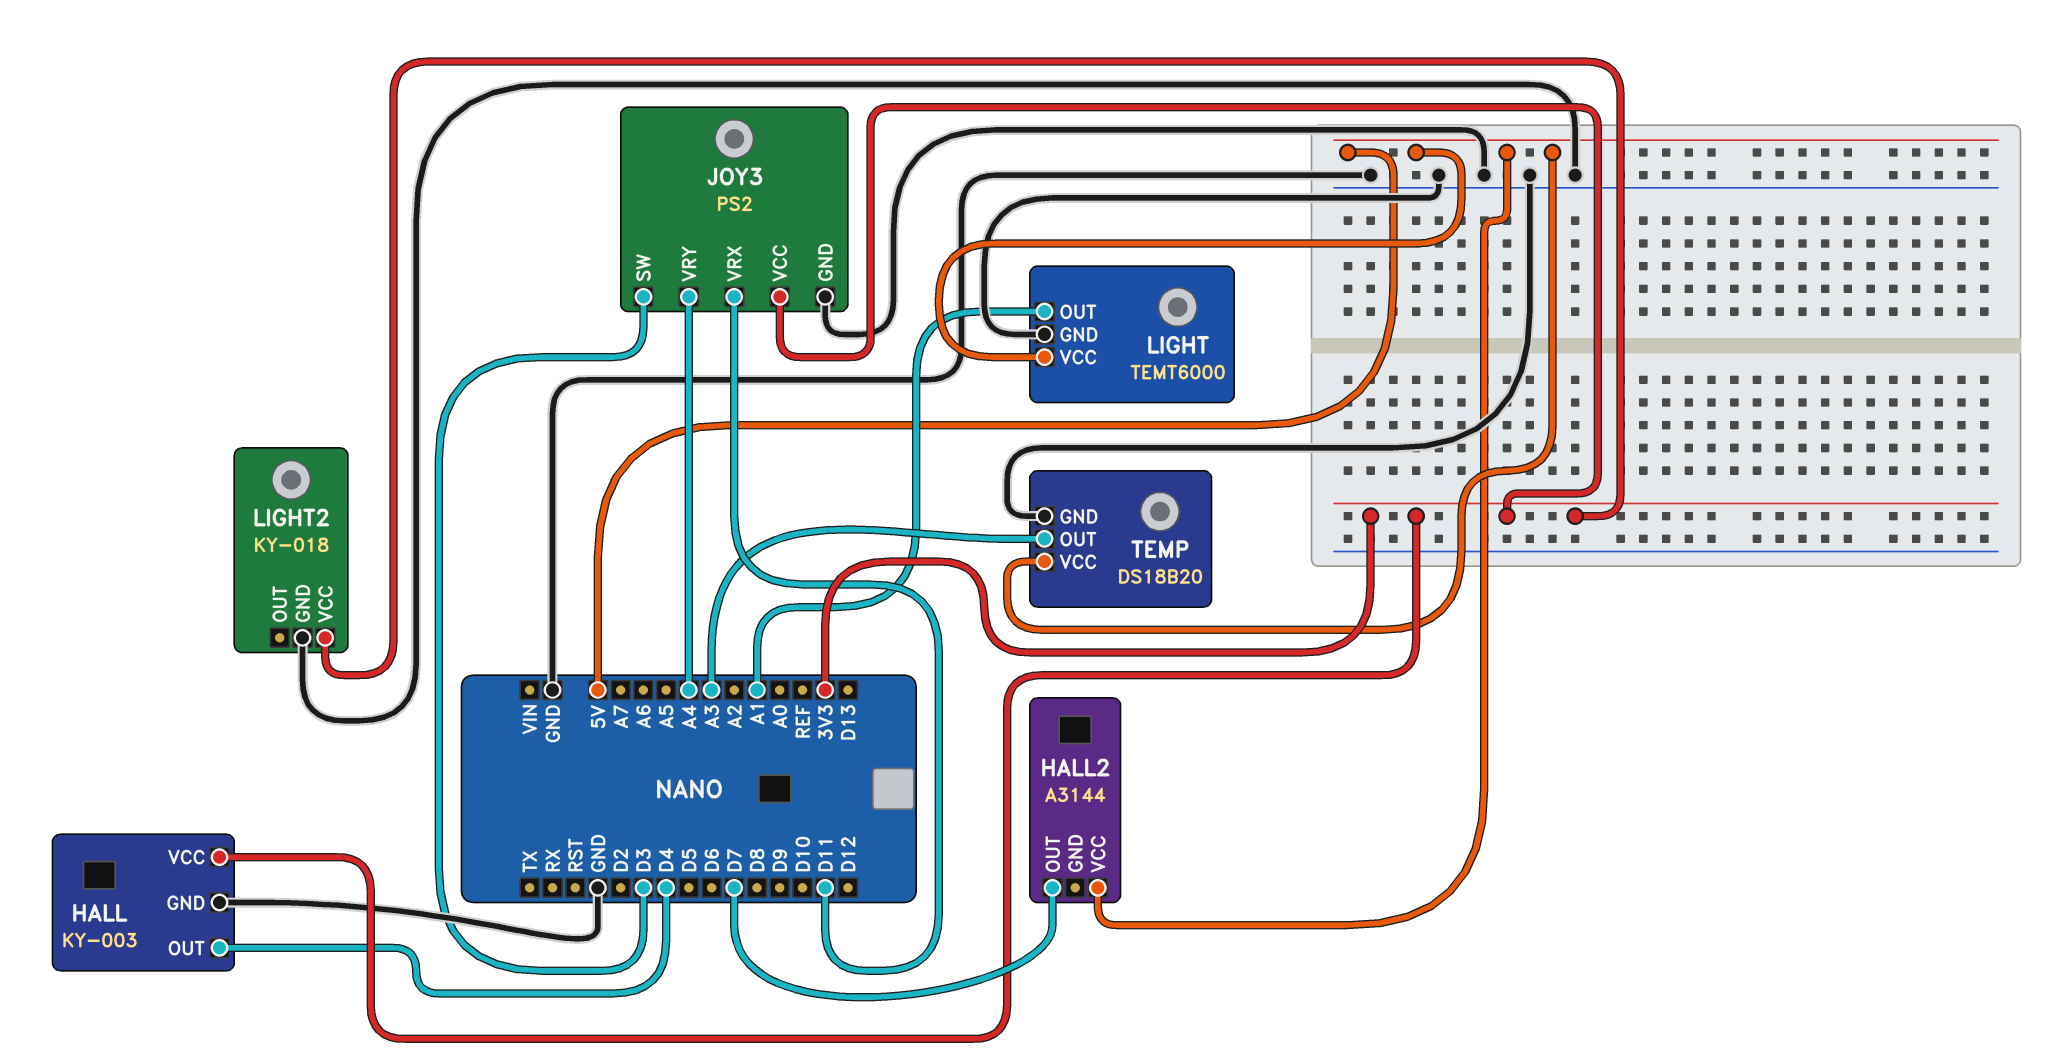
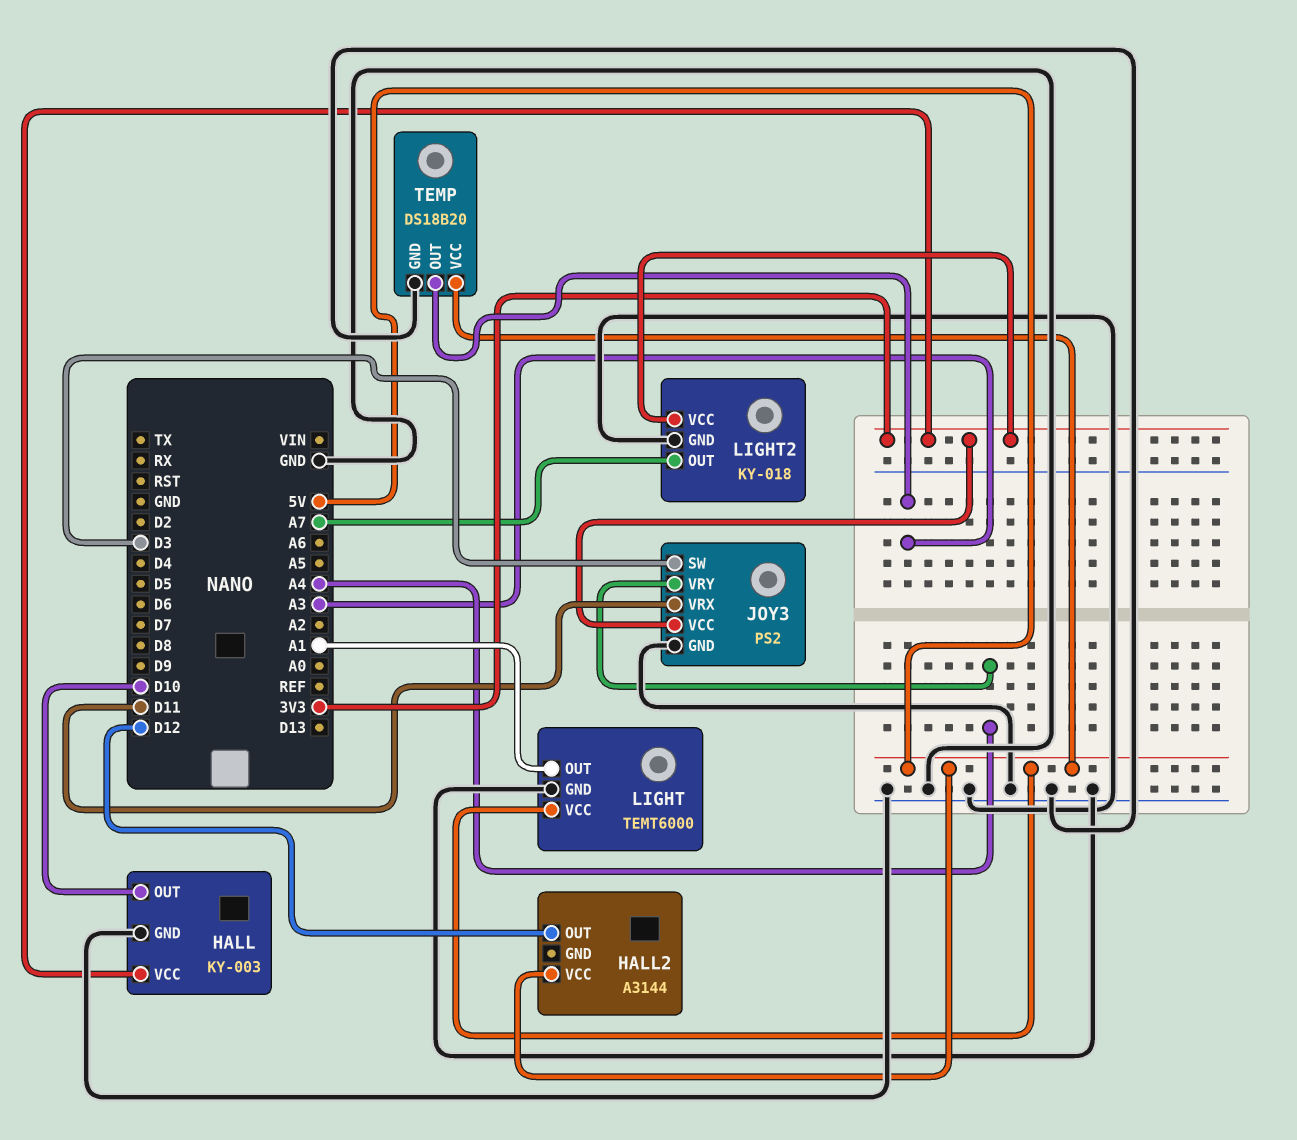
HALL pin OUT: D4 -> D10
HALL2 pin OUT: D7 -> D12
LIGHT2 pin OUT: none -> A7

